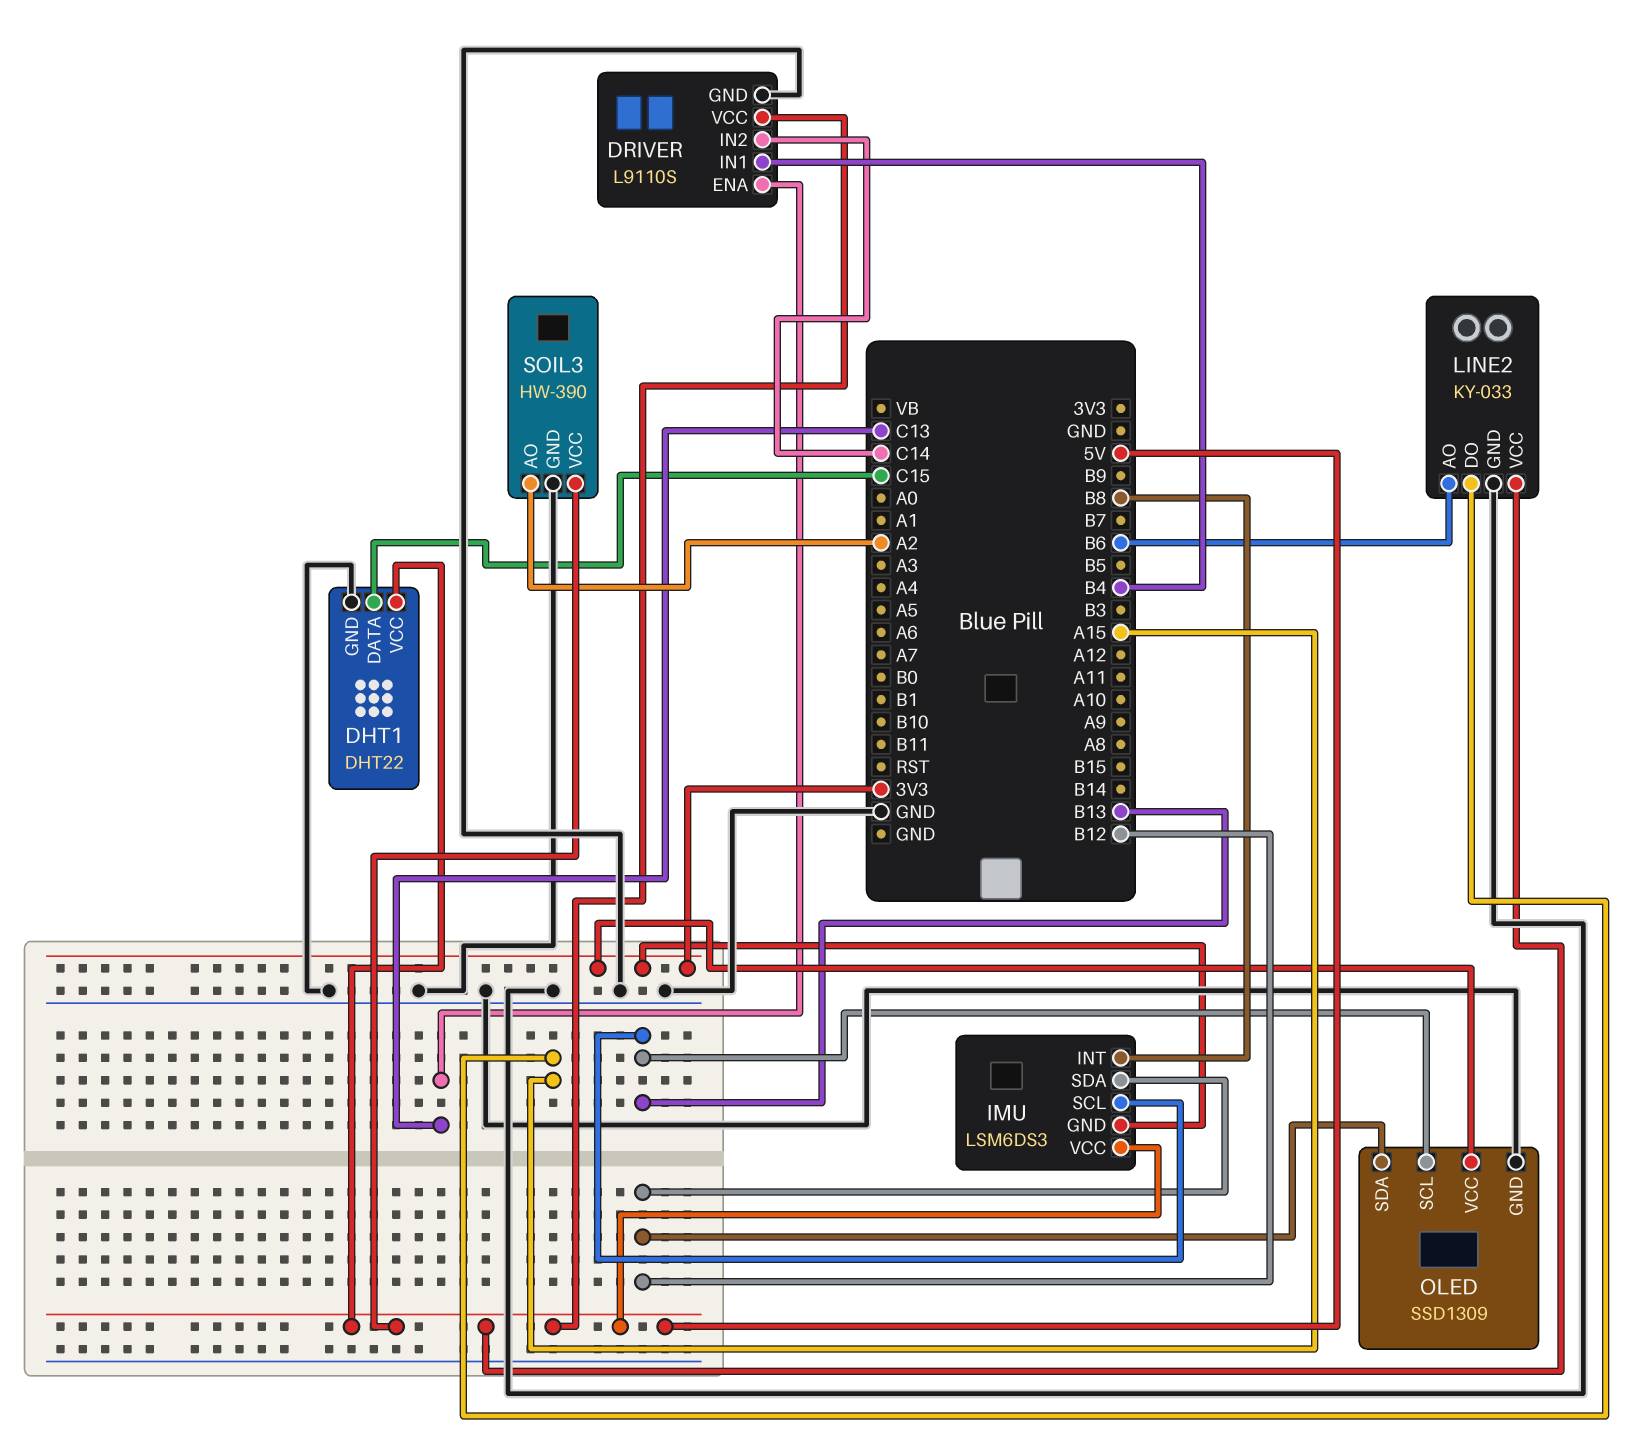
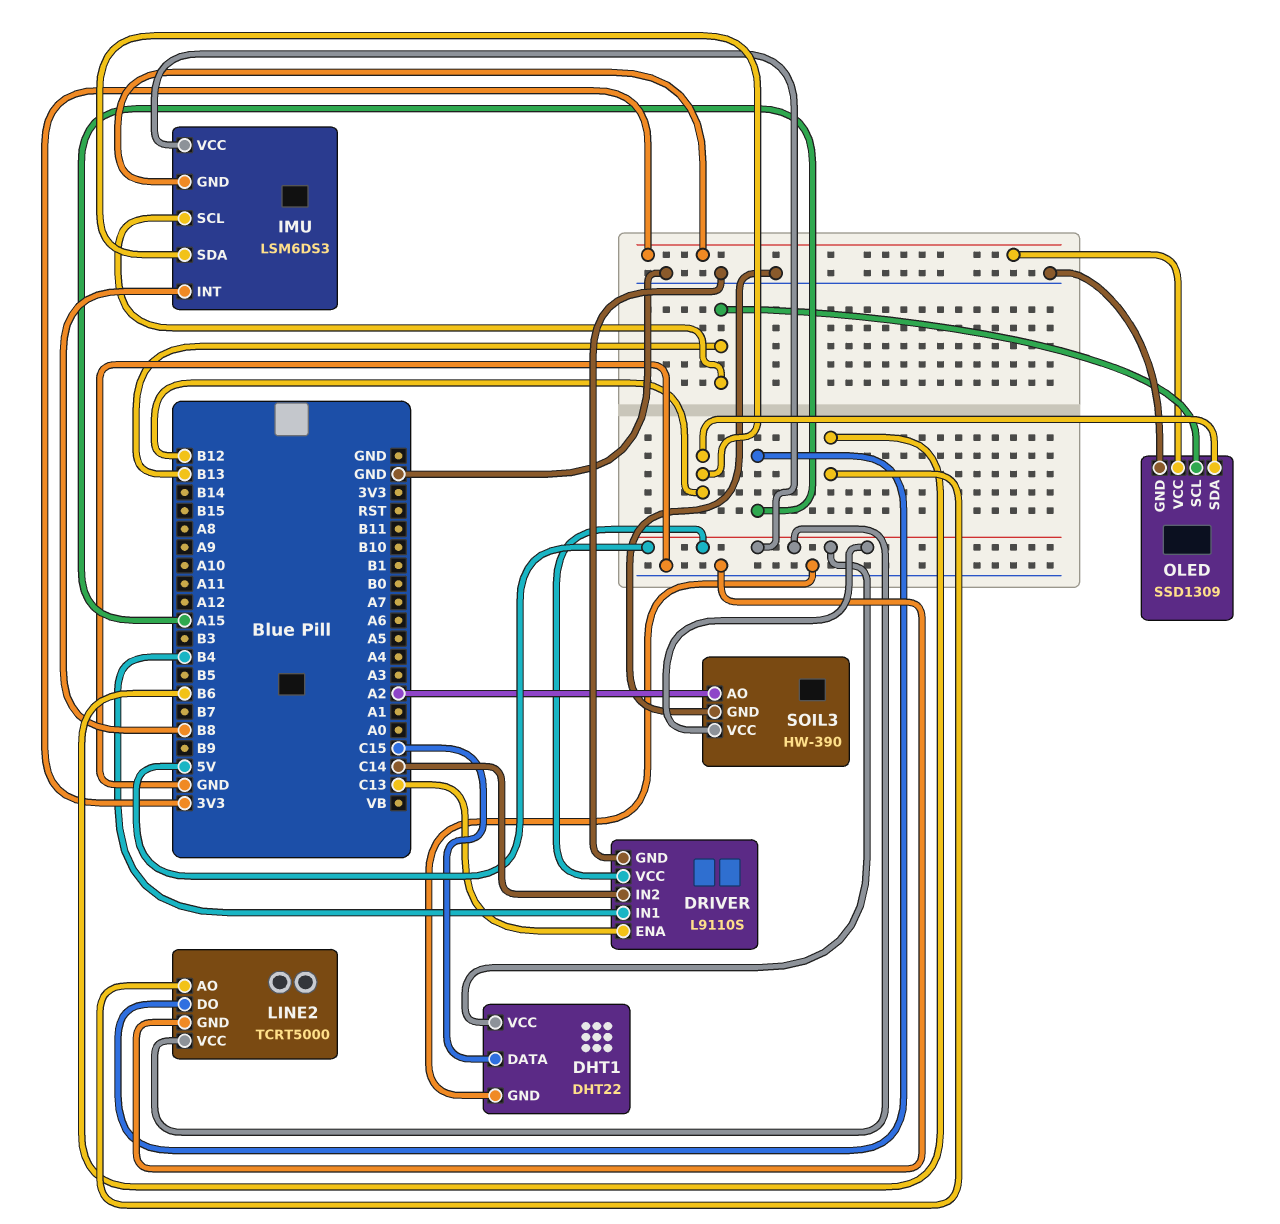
LINE2: KY-033 -> TCRT5000

